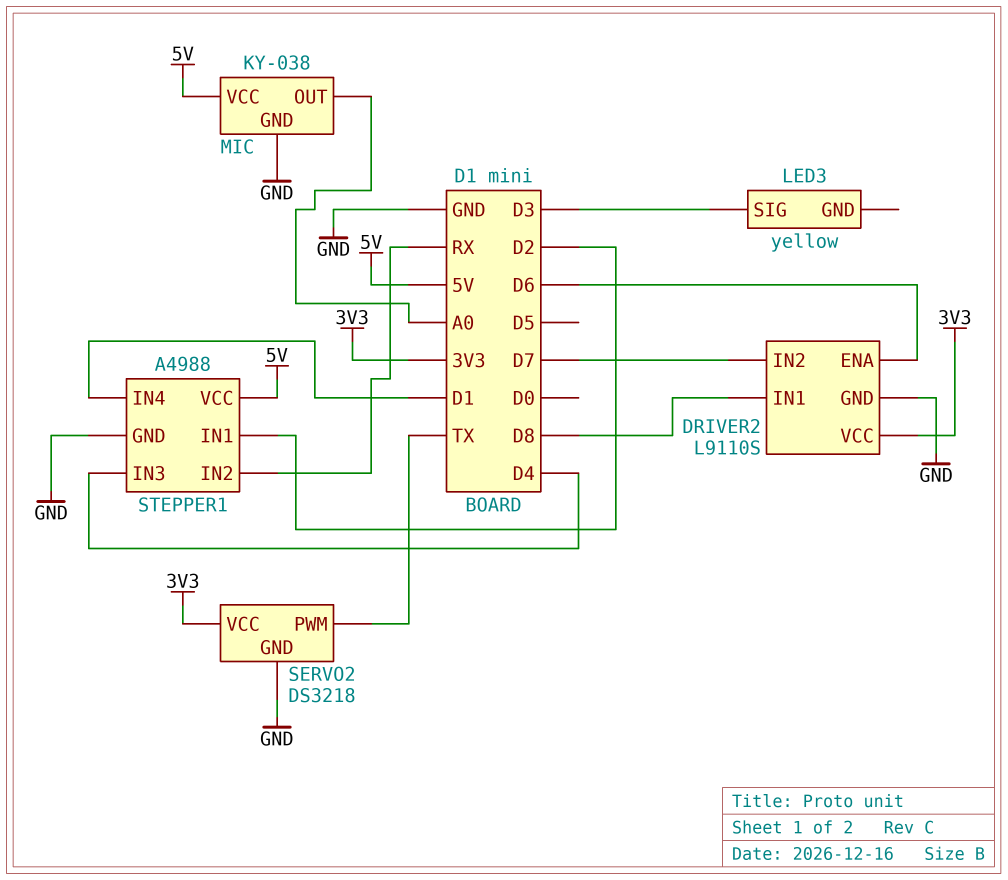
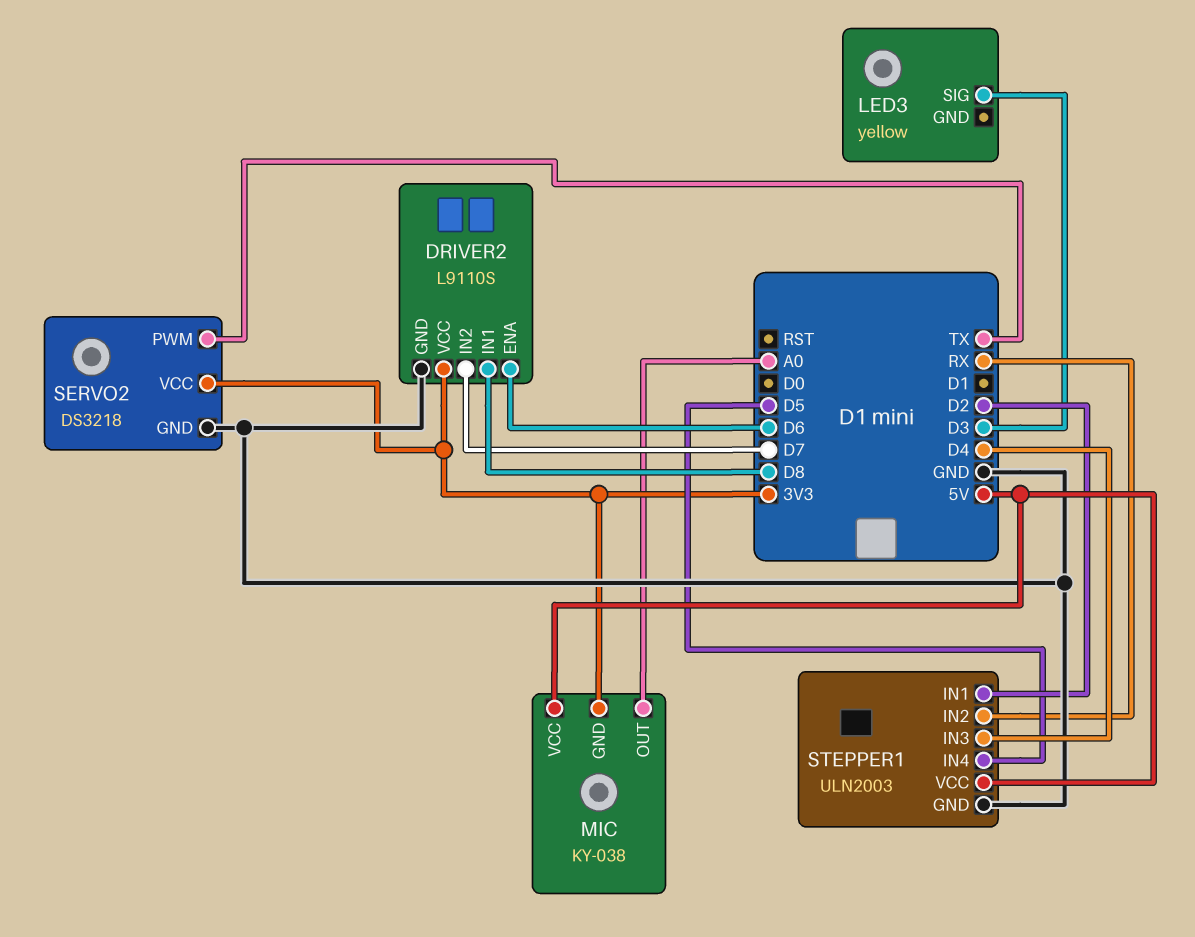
MIC pin GND: GND -> 3V3
STEPPER1: A4988 -> ULN2003
STEPPER1 pin IN4: D1 -> D5

